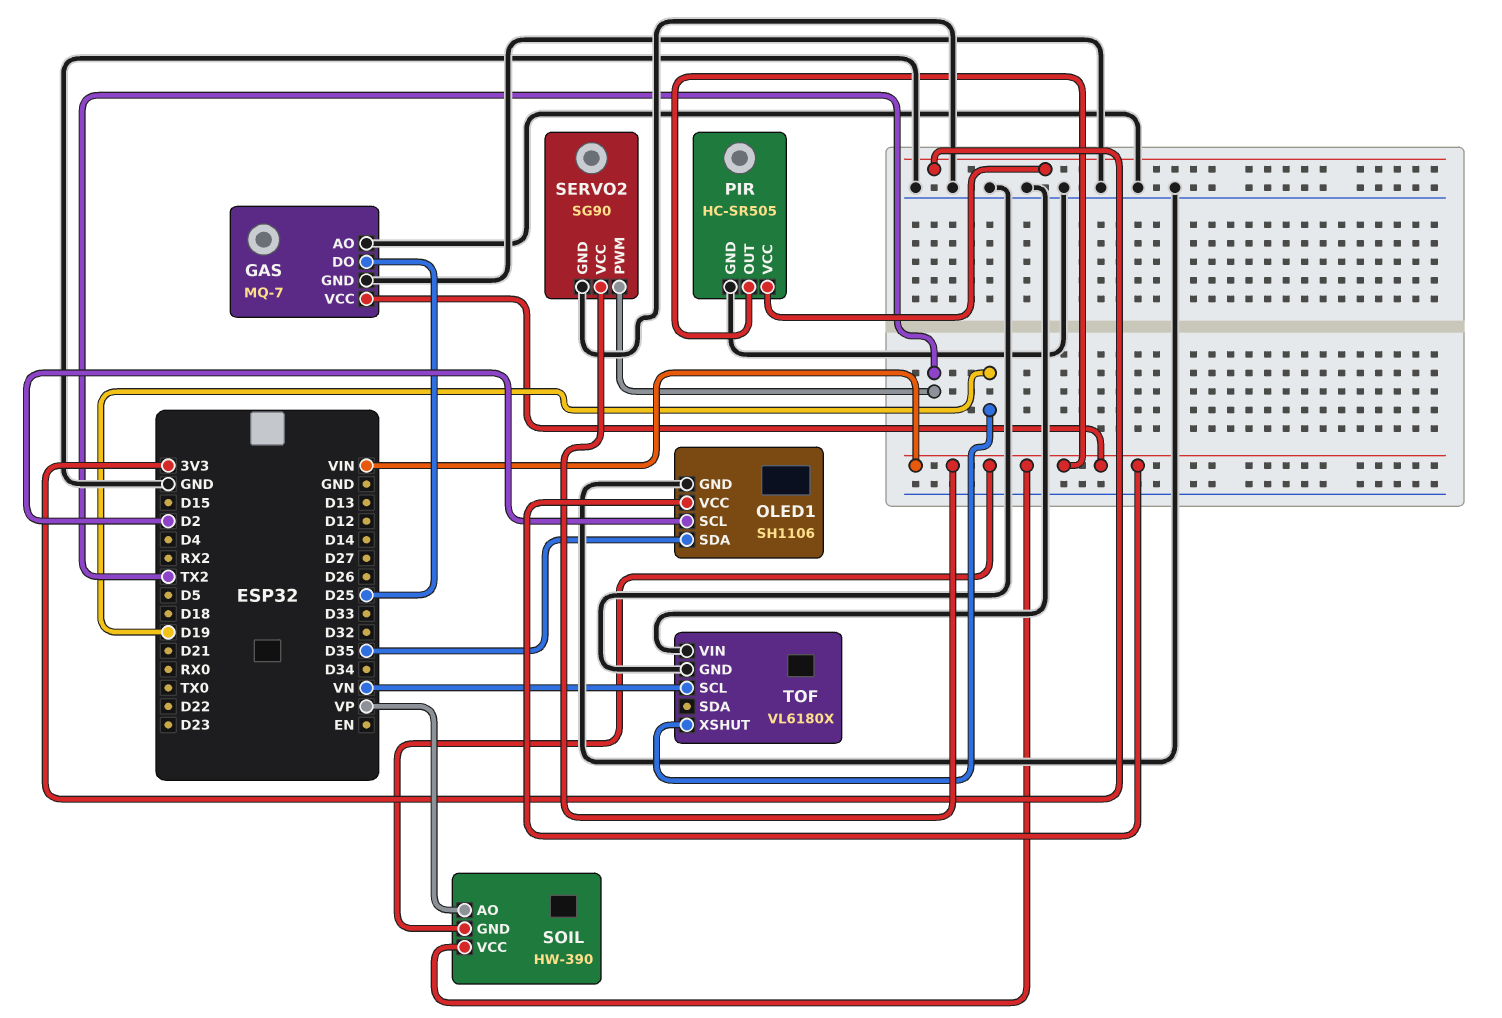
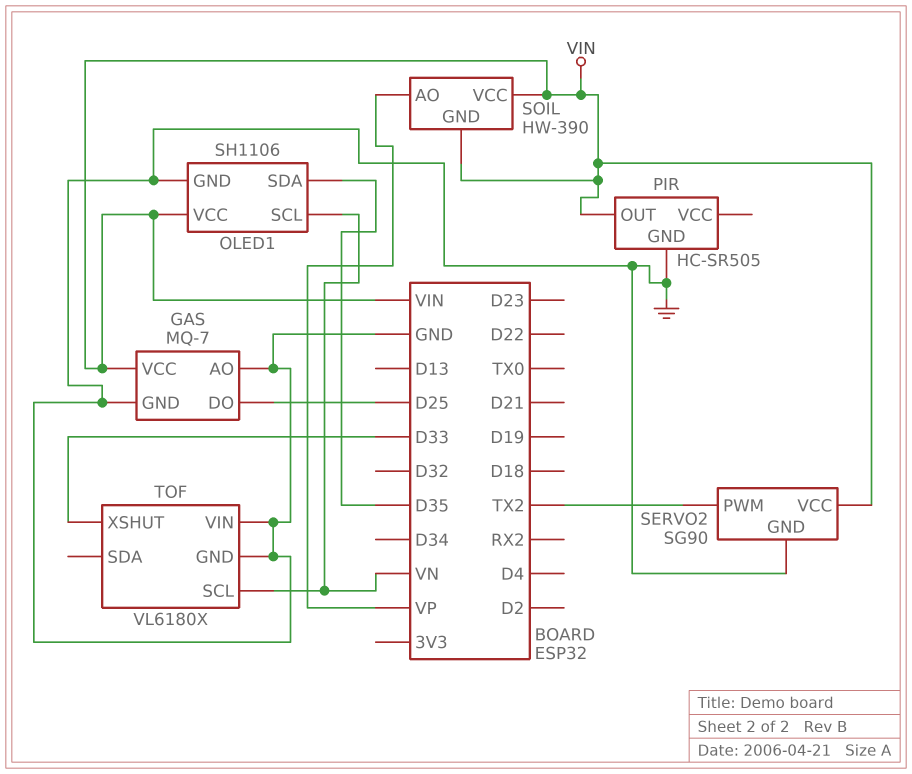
OLED1 pin SCL: D2 -> VN
PIR pin VCC: 3V3 -> none
TOF pin XSHUT: D19 -> D33

